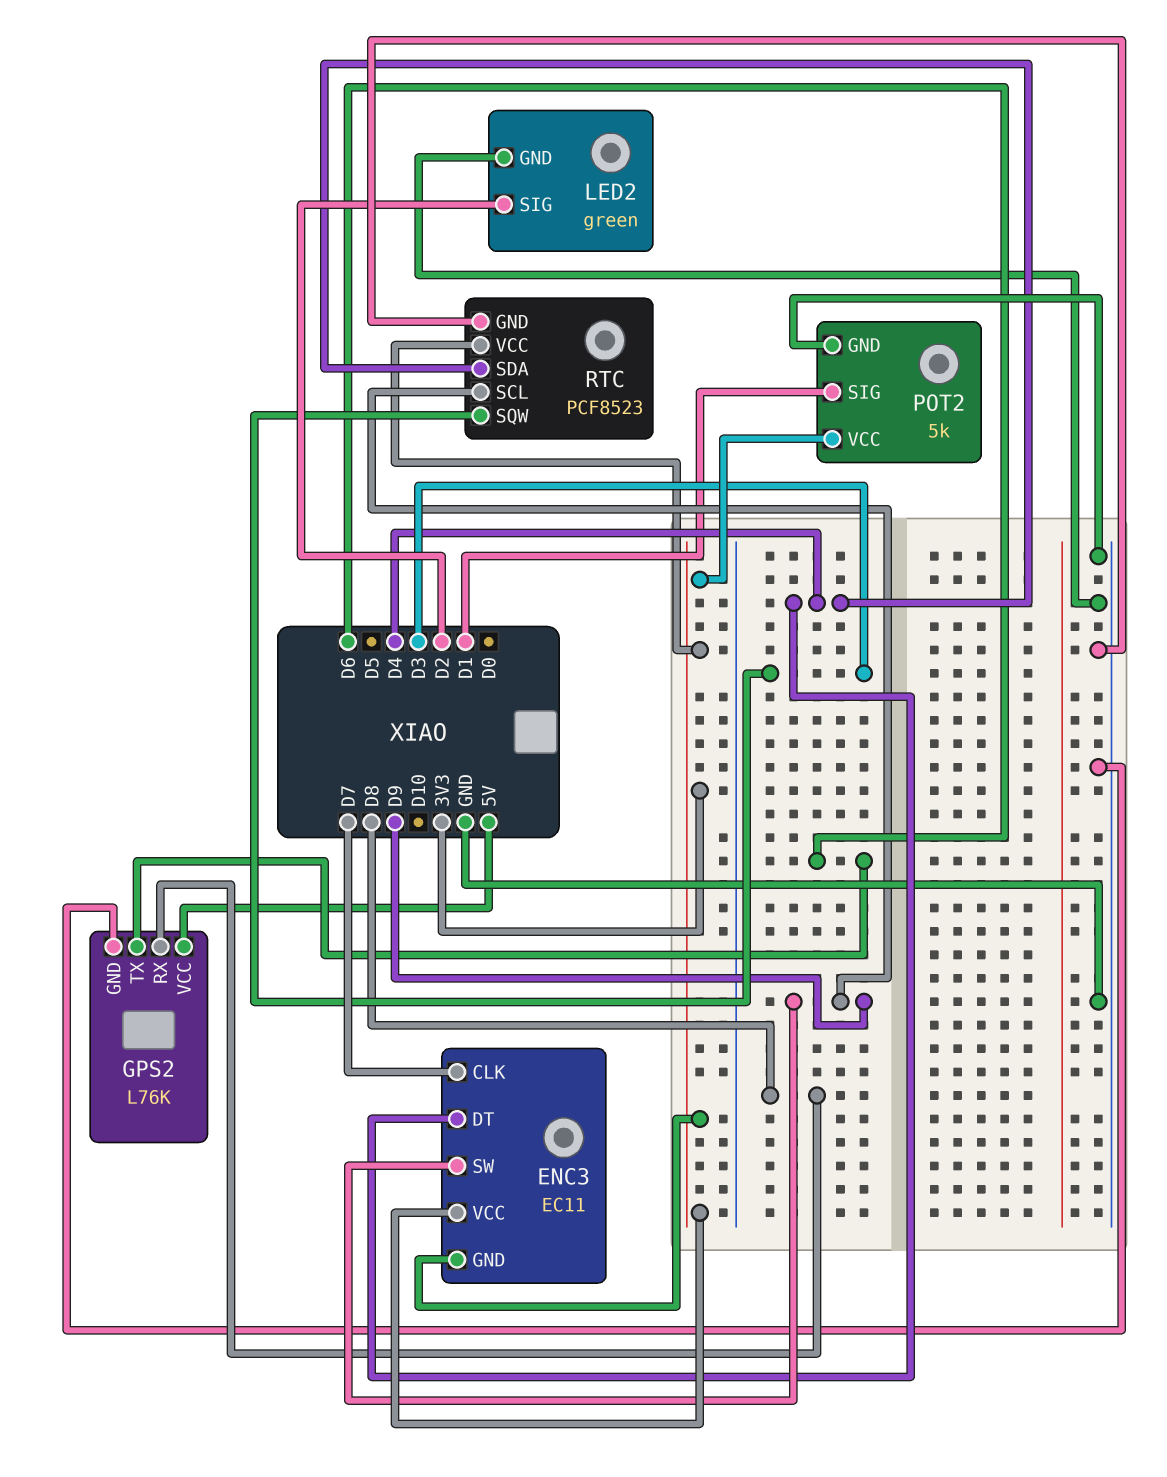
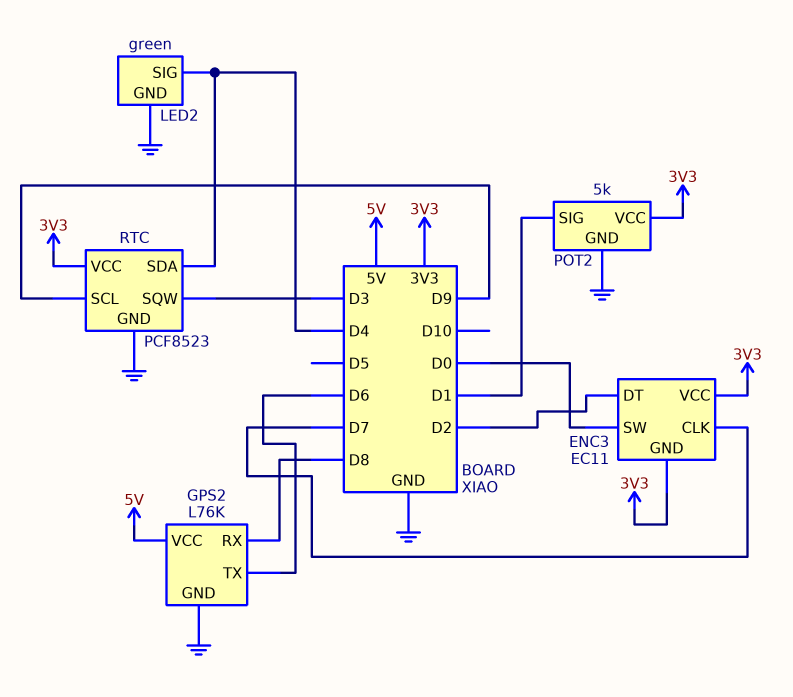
ENC3 pin DT: D4 -> D2
ENC3 pin SW: D9 -> D0
LED2 pin SIG: D2 -> D4

